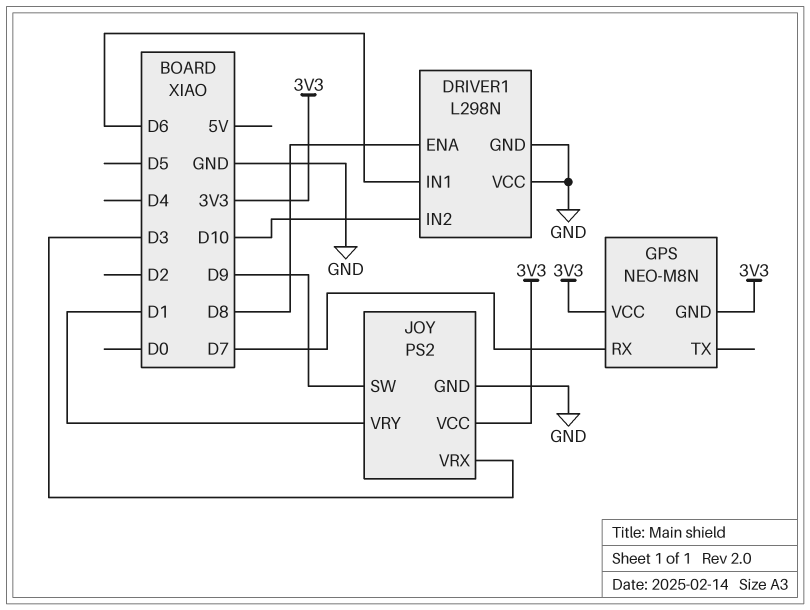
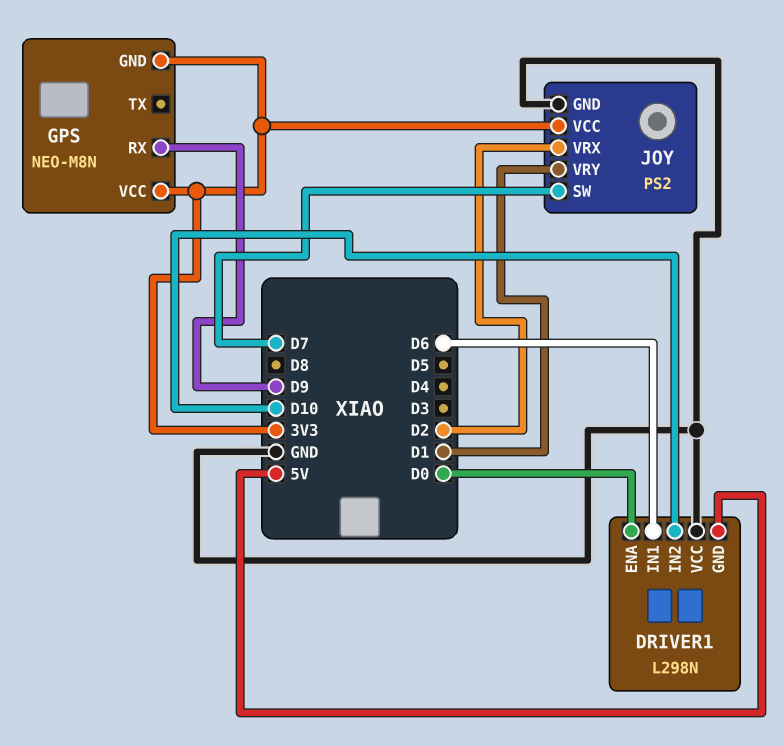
DRIVER1 pin ENA: D8 -> D0
DRIVER1 pin GND: GND -> 5V
GPS pin RX: D7 -> D9
JOY pin SW: D9 -> D7
JOY pin VRX: D3 -> D2

